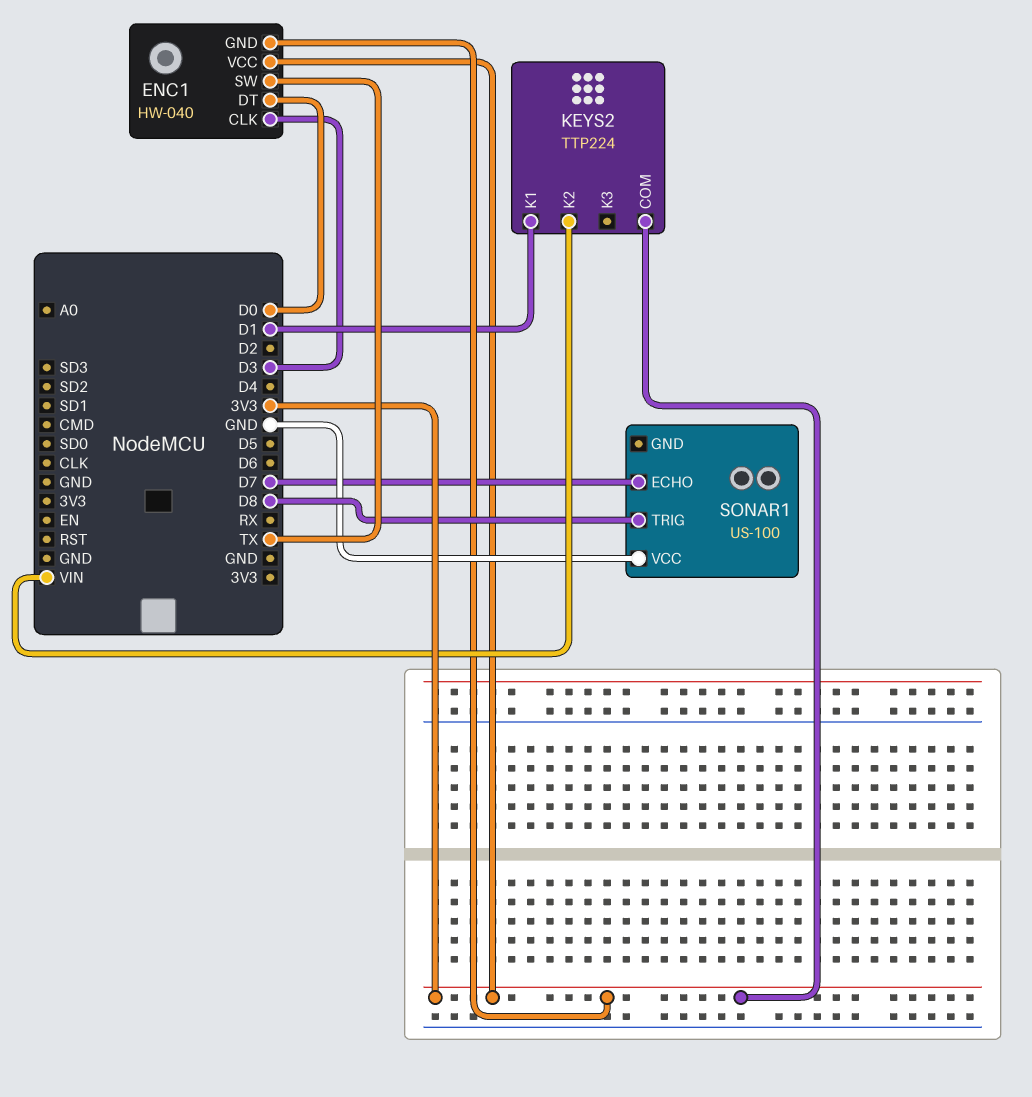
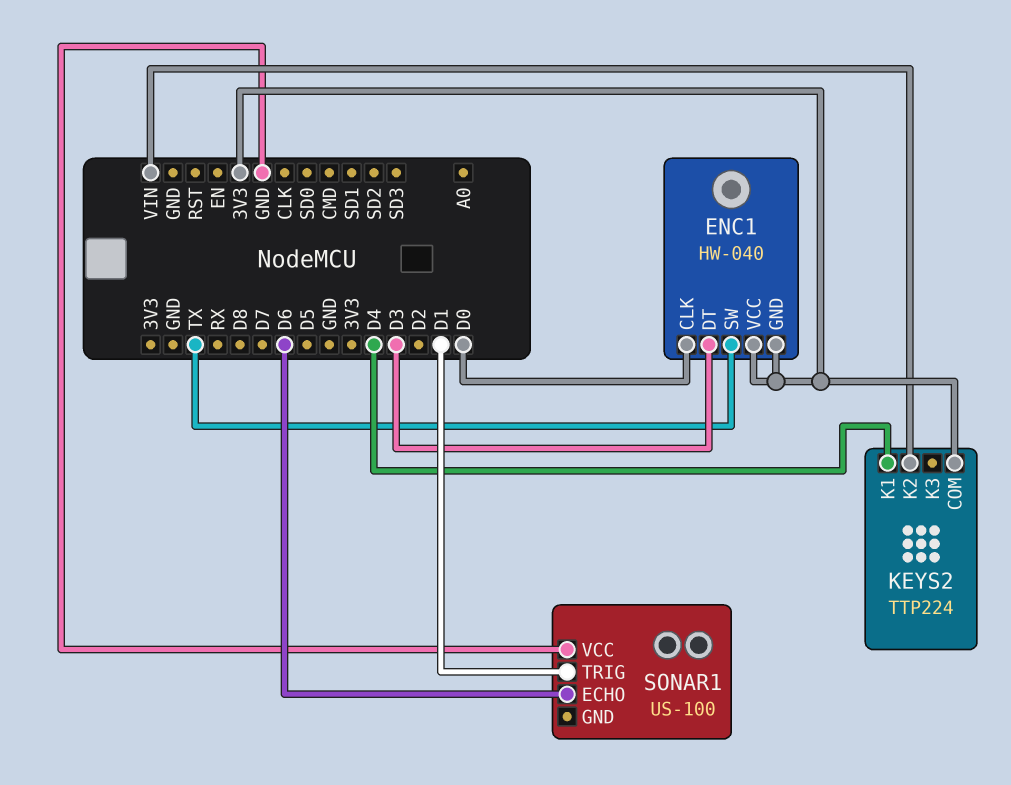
ENC1 pin CLK: D3 -> D0
ENC1 pin DT: D0 -> D3
KEYS2 pin K1: D1 -> D4
SONAR1 pin ECHO: D7 -> D6
SONAR1 pin TRIG: D8 -> D1

